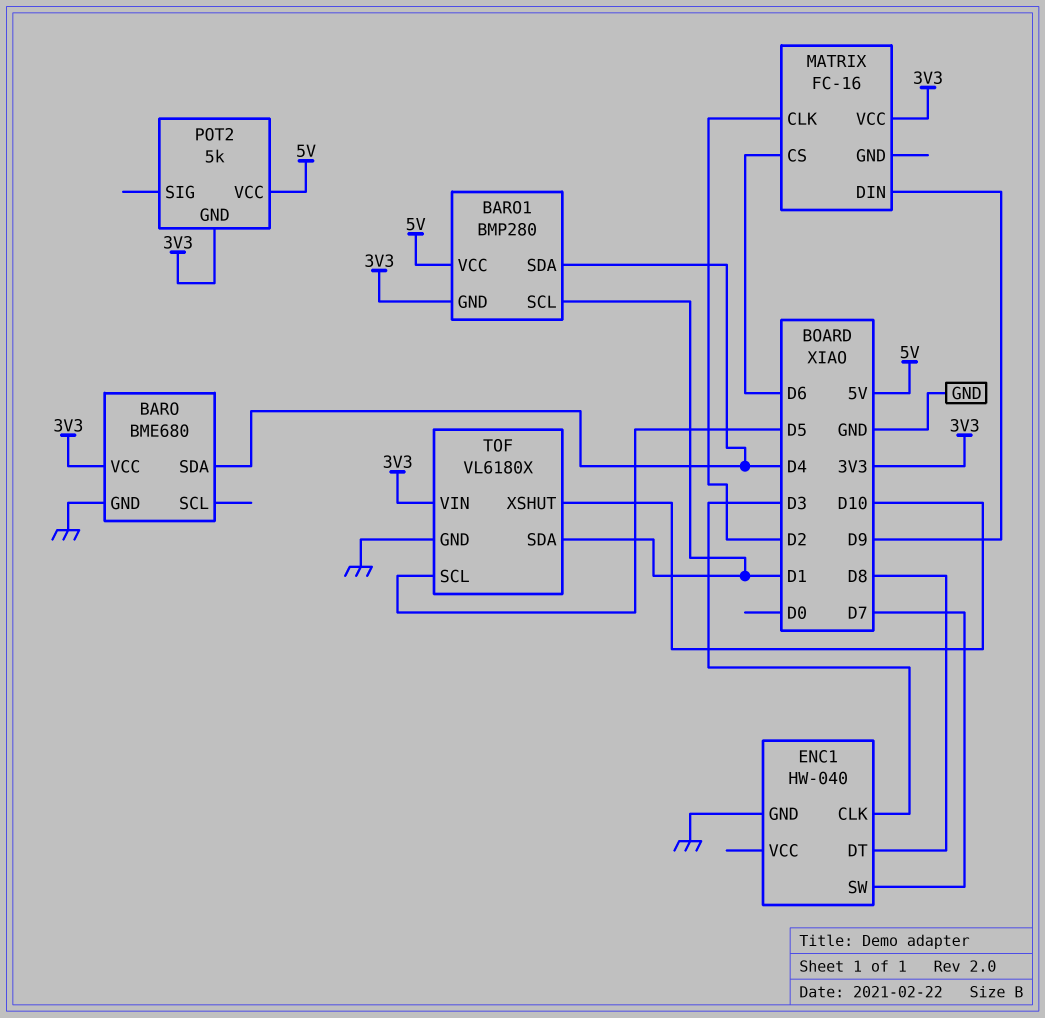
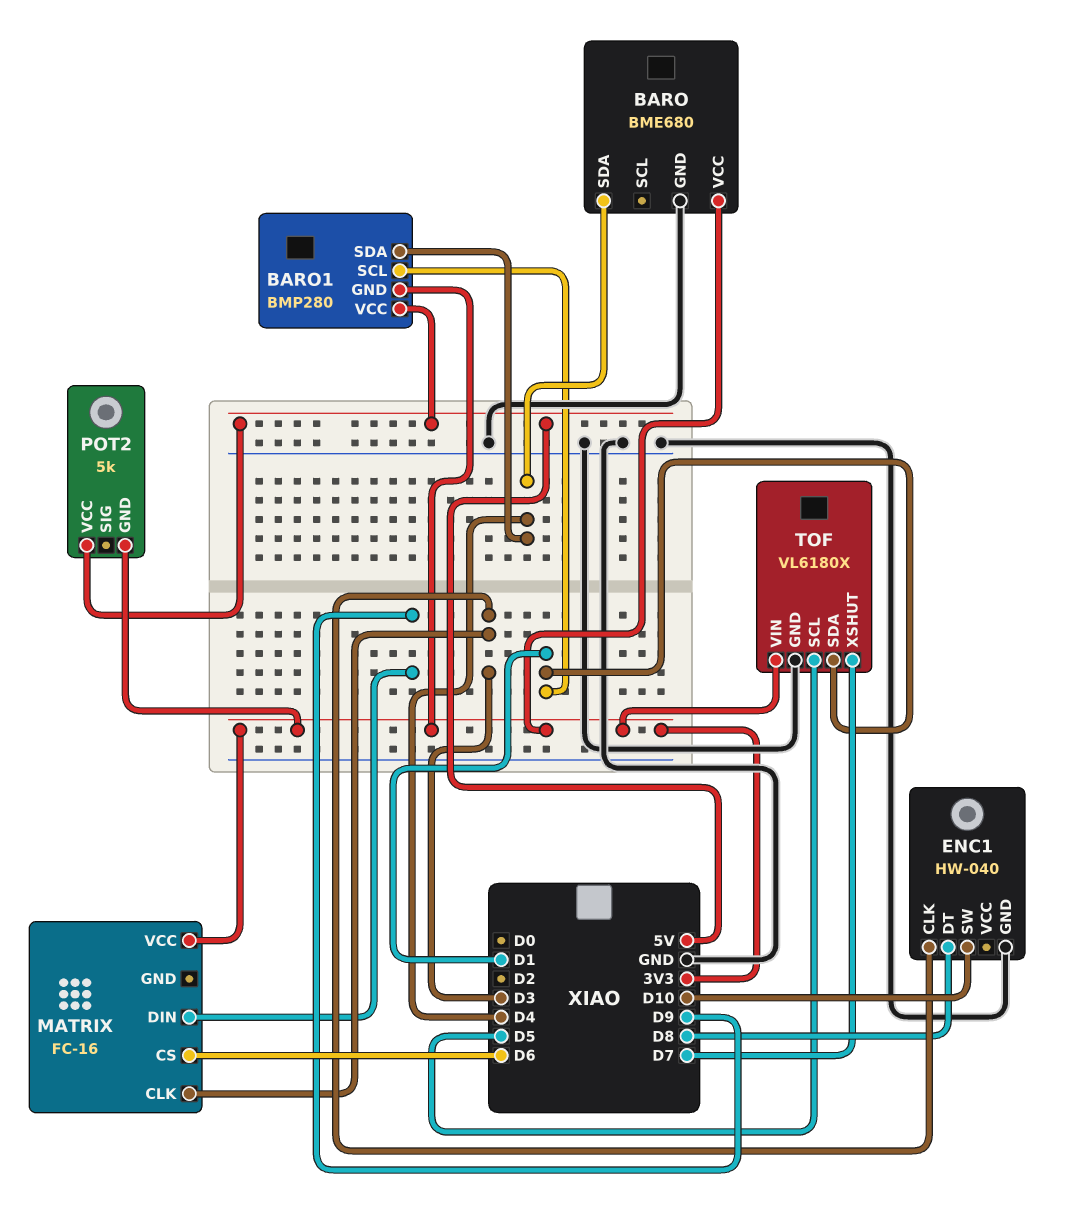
ENC1 pin SW: D7 -> D10
MATRIX pin CLK: D2 -> D3
TOF pin XSHUT: D10 -> D7

